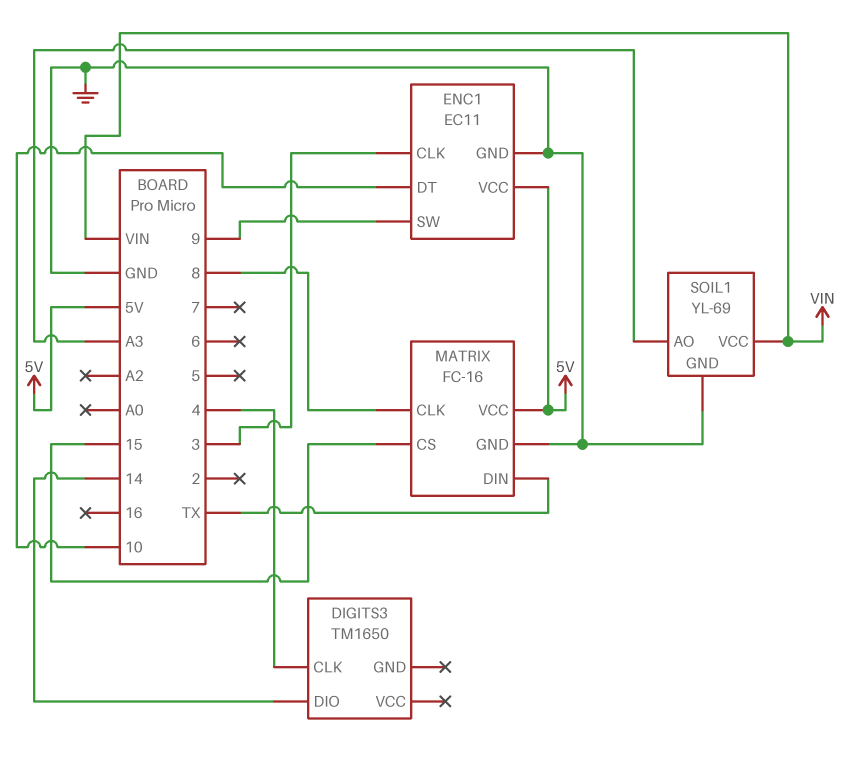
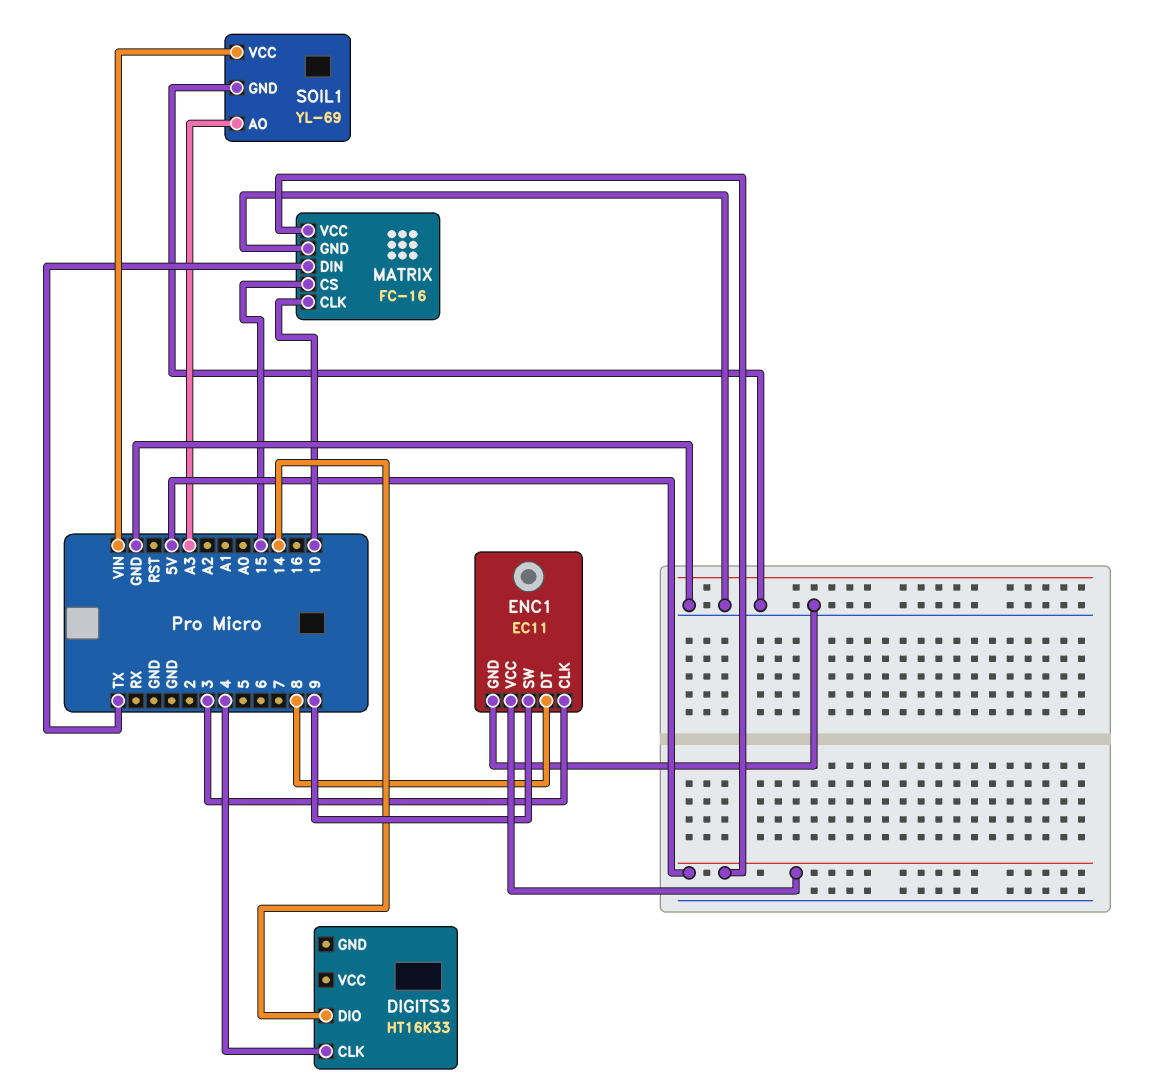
DIGITS3: TM1650 -> HT16K33
ENC1 pin DT: 10 -> 8
MATRIX pin CLK: 8 -> 10

